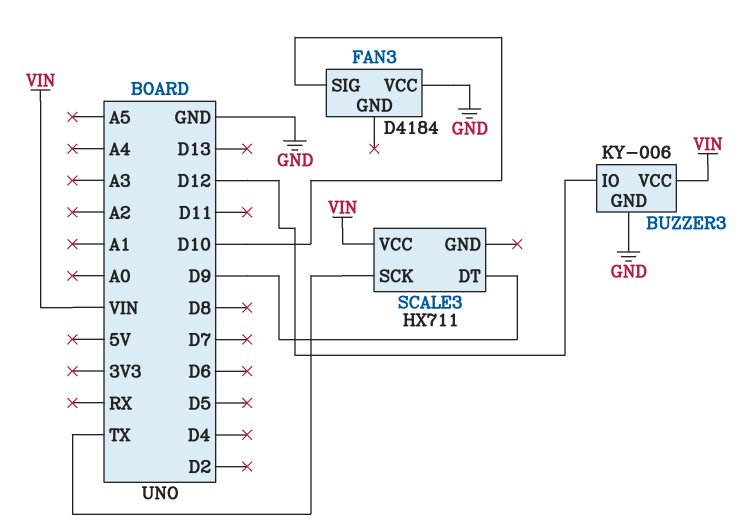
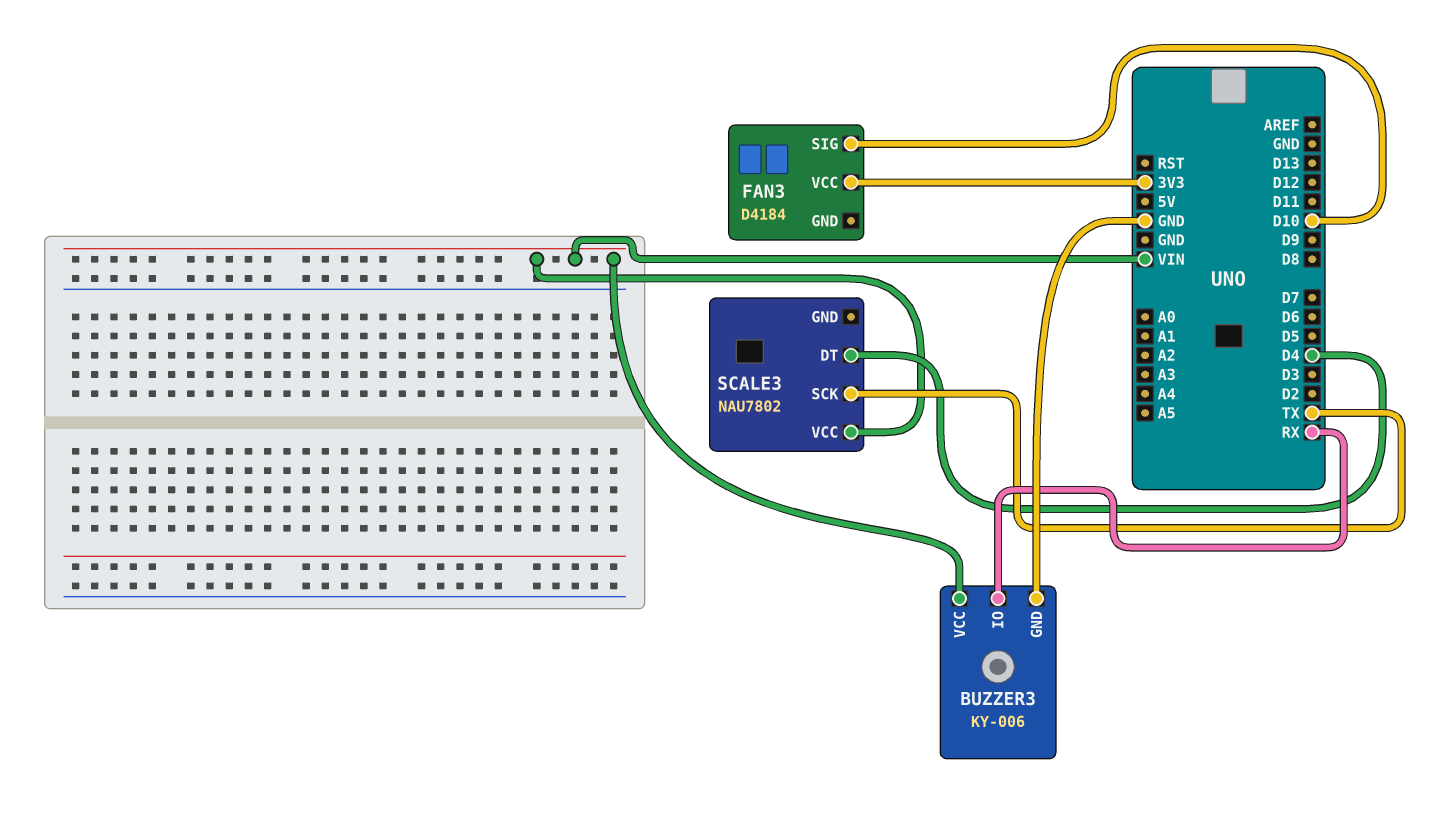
BUZZER3 pin IO: D12 -> RX
FAN3 pin VCC: GND -> 3V3
SCALE3: HX711 -> NAU7802
SCALE3 pin DT: D9 -> D4

